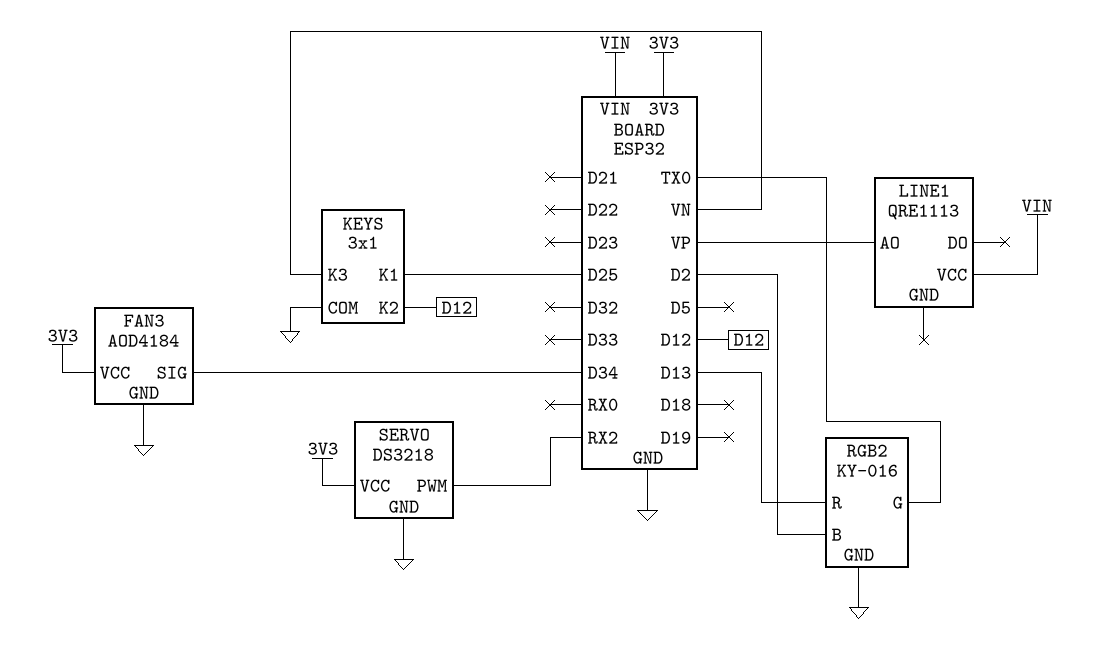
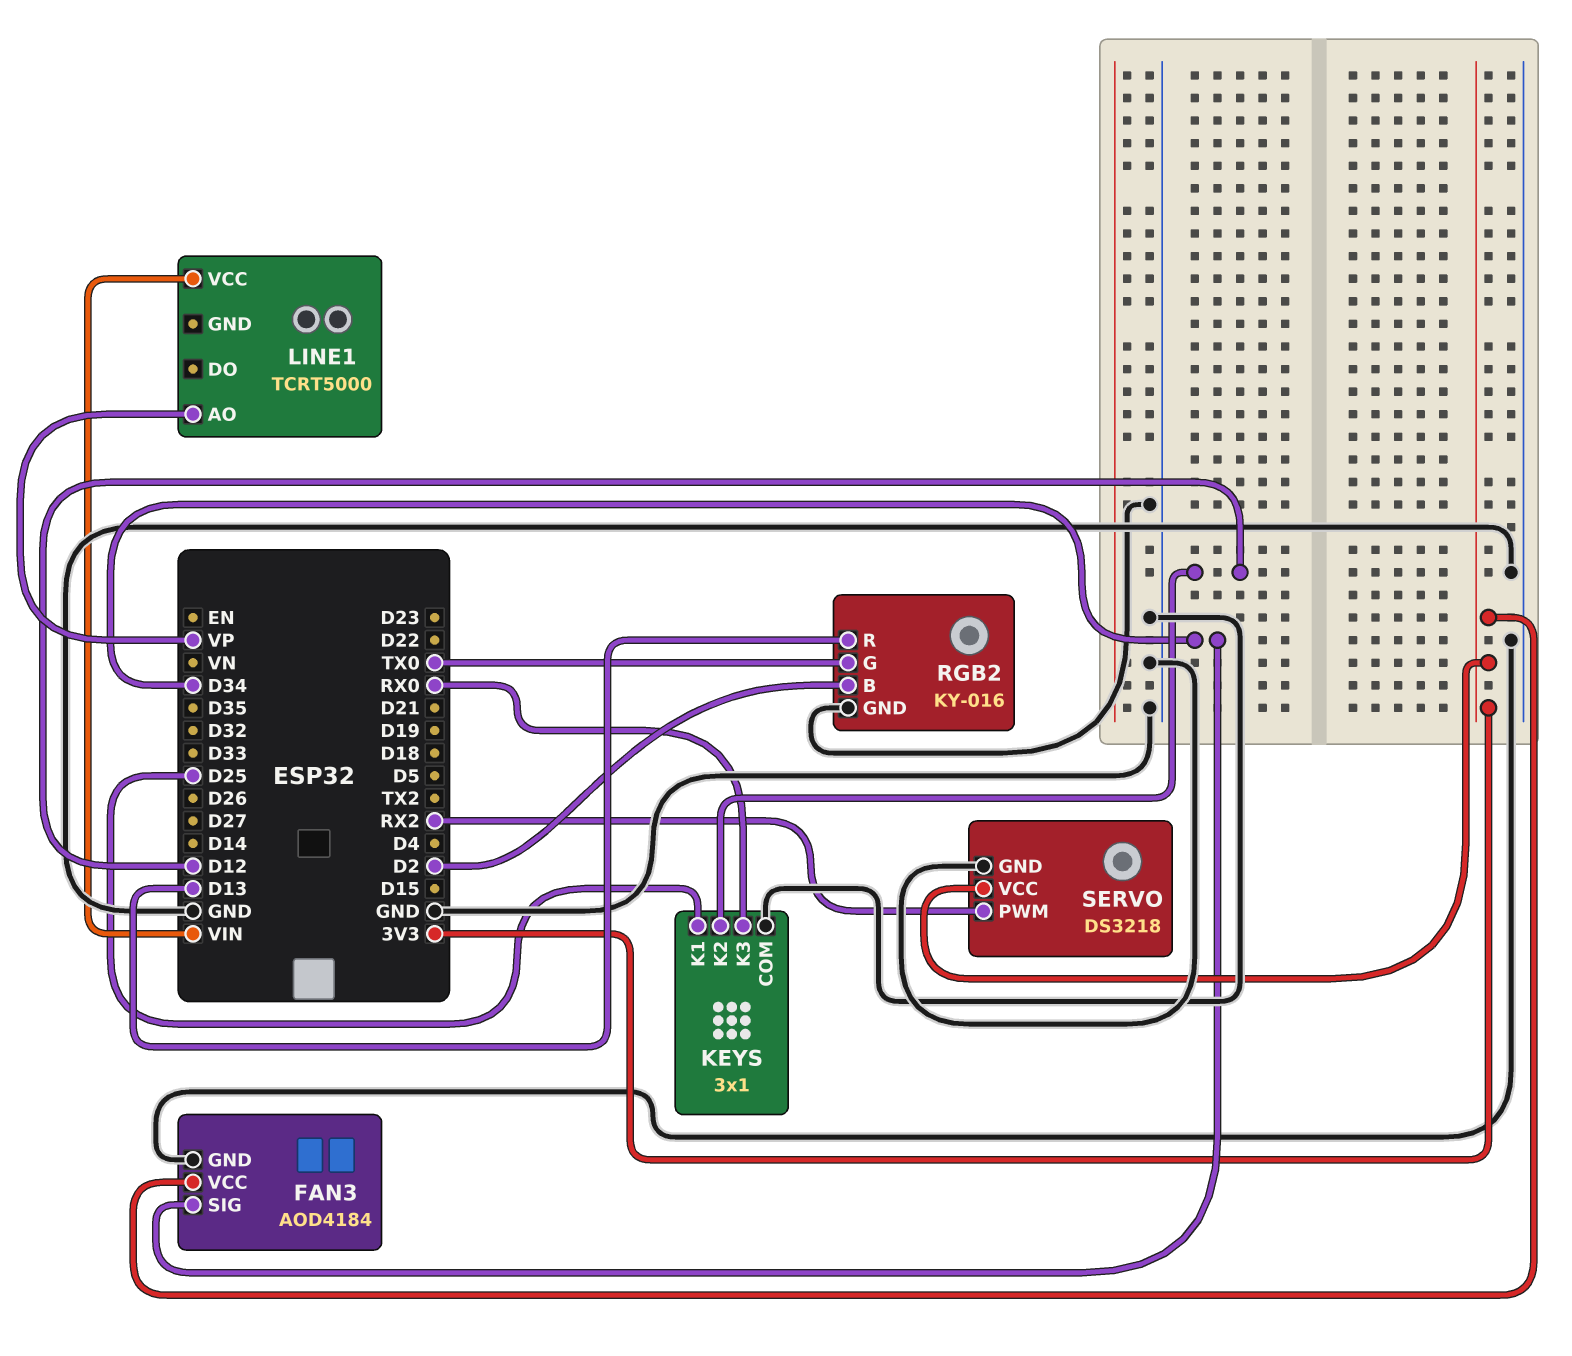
KEYS pin K3: VN -> RX0
LINE1: QRE1113 -> TCRT5000

